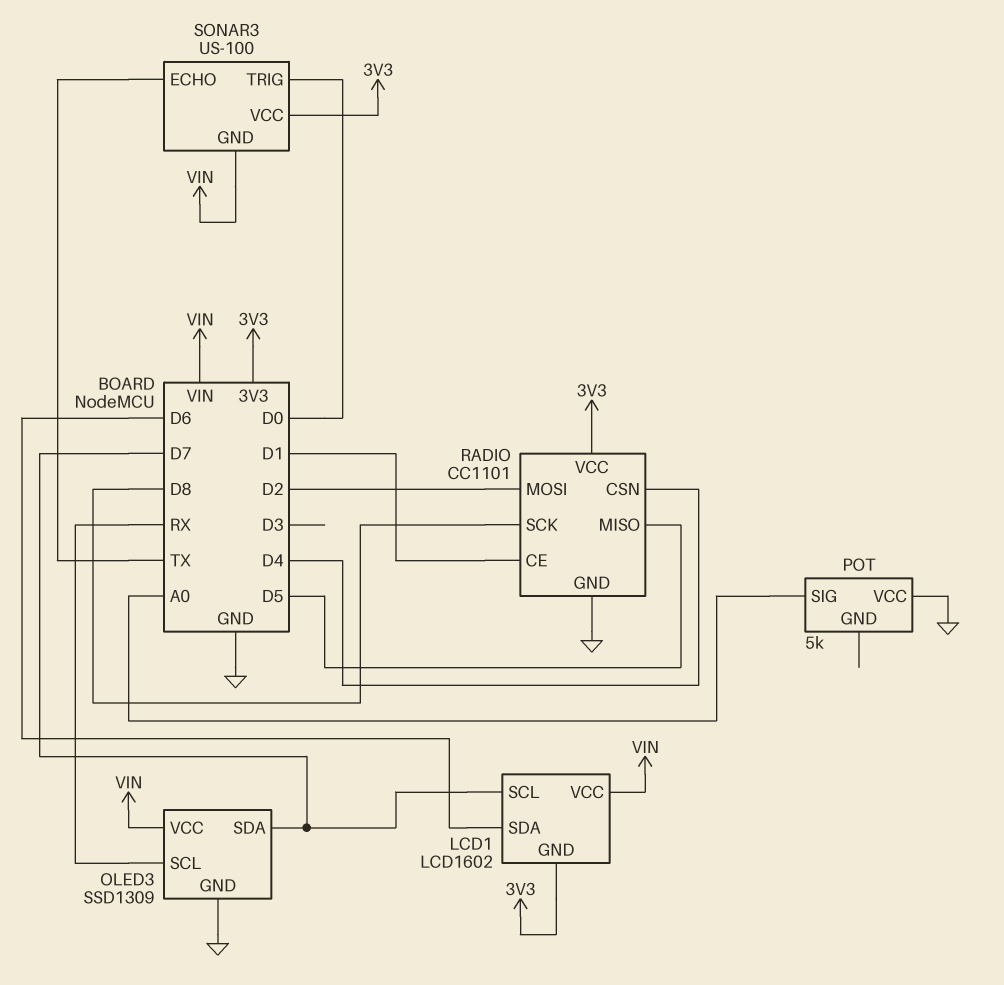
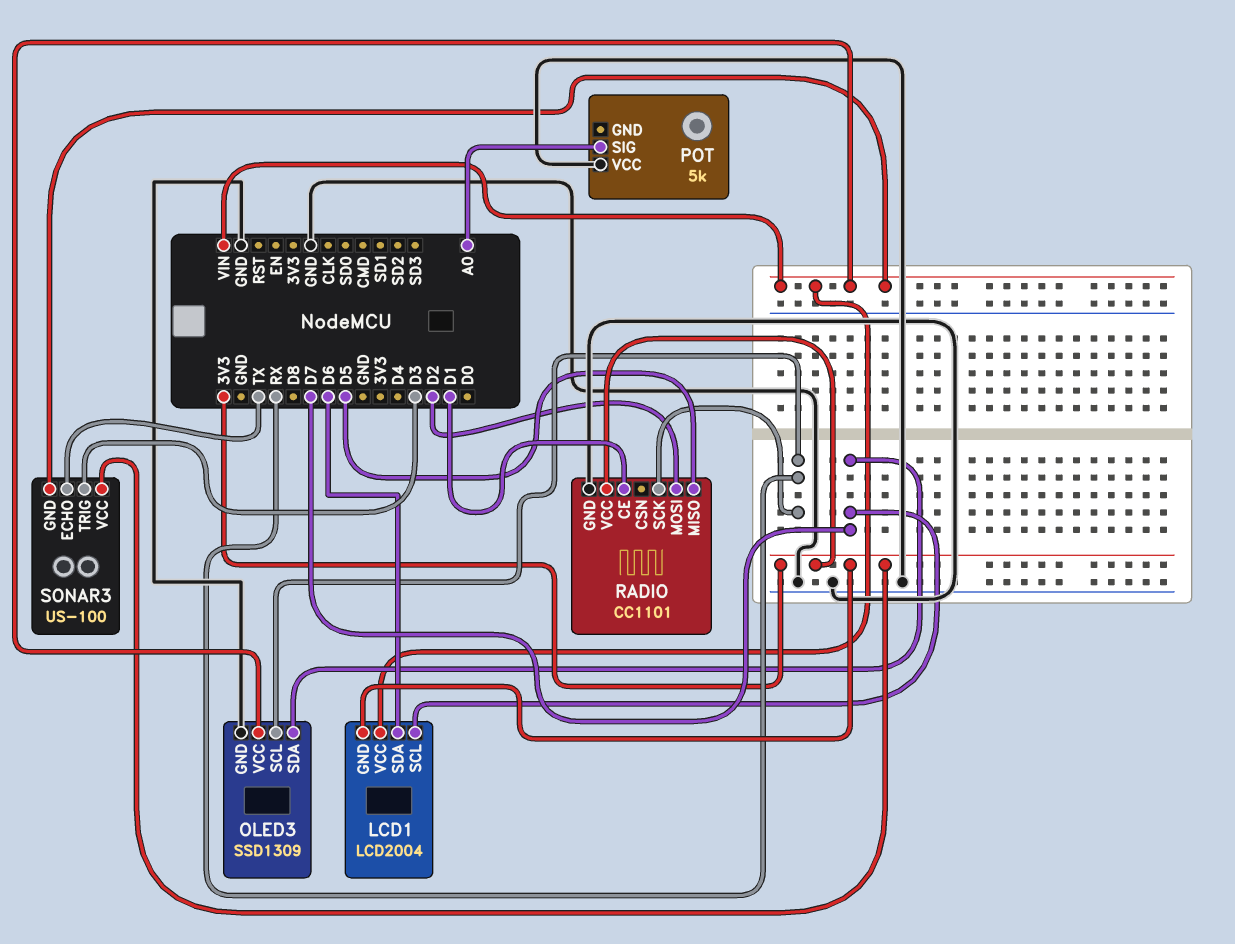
LCD1: LCD1602 -> LCD2004
RADIO pin CSN: D4 -> none
RADIO pin SCK: D8 -> RX
SONAR3 pin TRIG: D0 -> D3

